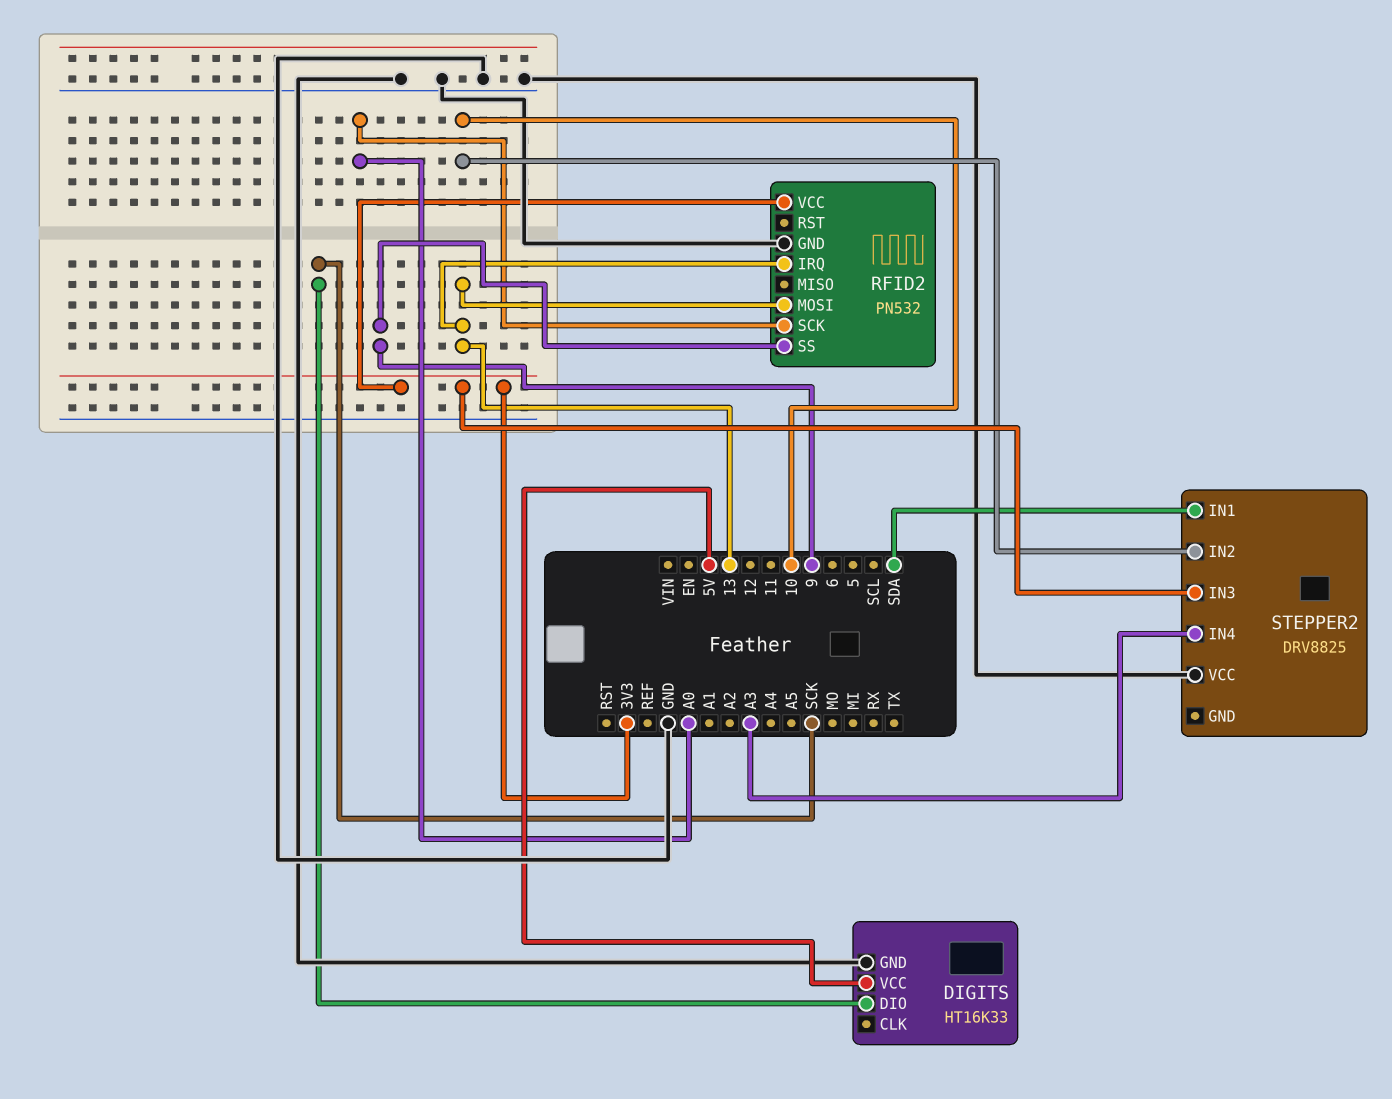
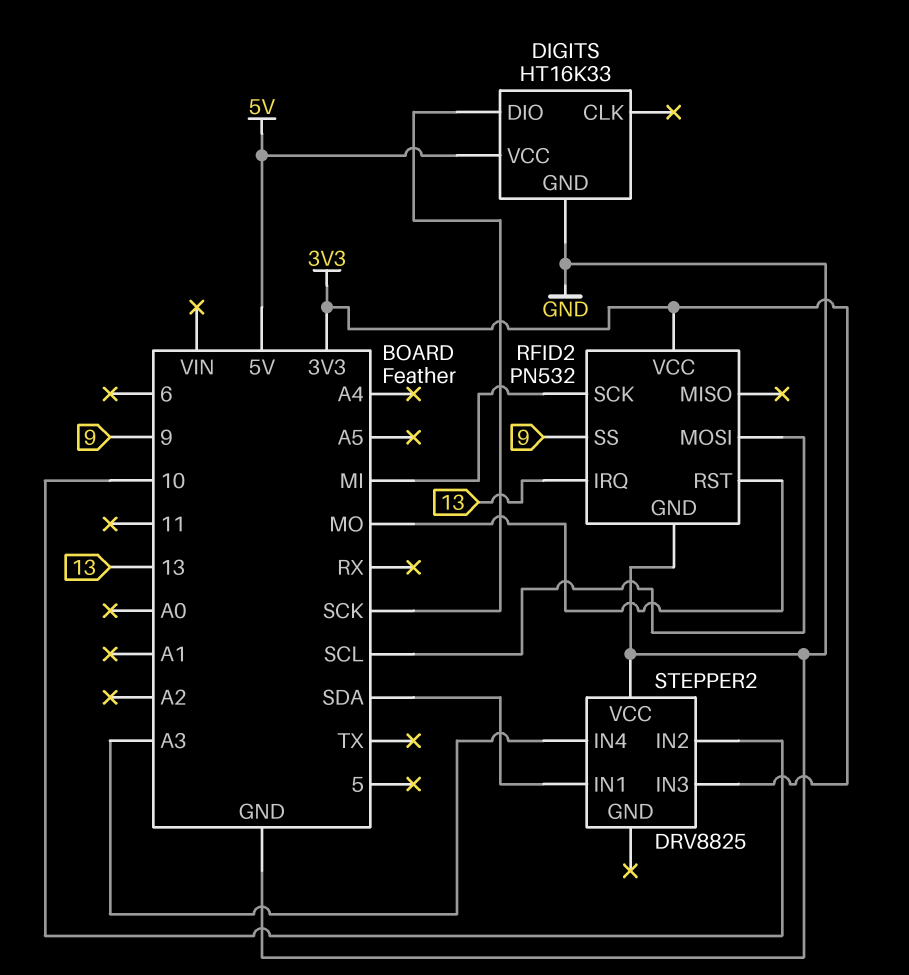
RFID2 pin MOSI: 13 -> SCL
RFID2 pin RST: none -> MO
RFID2 pin SCK: A0 -> MI

